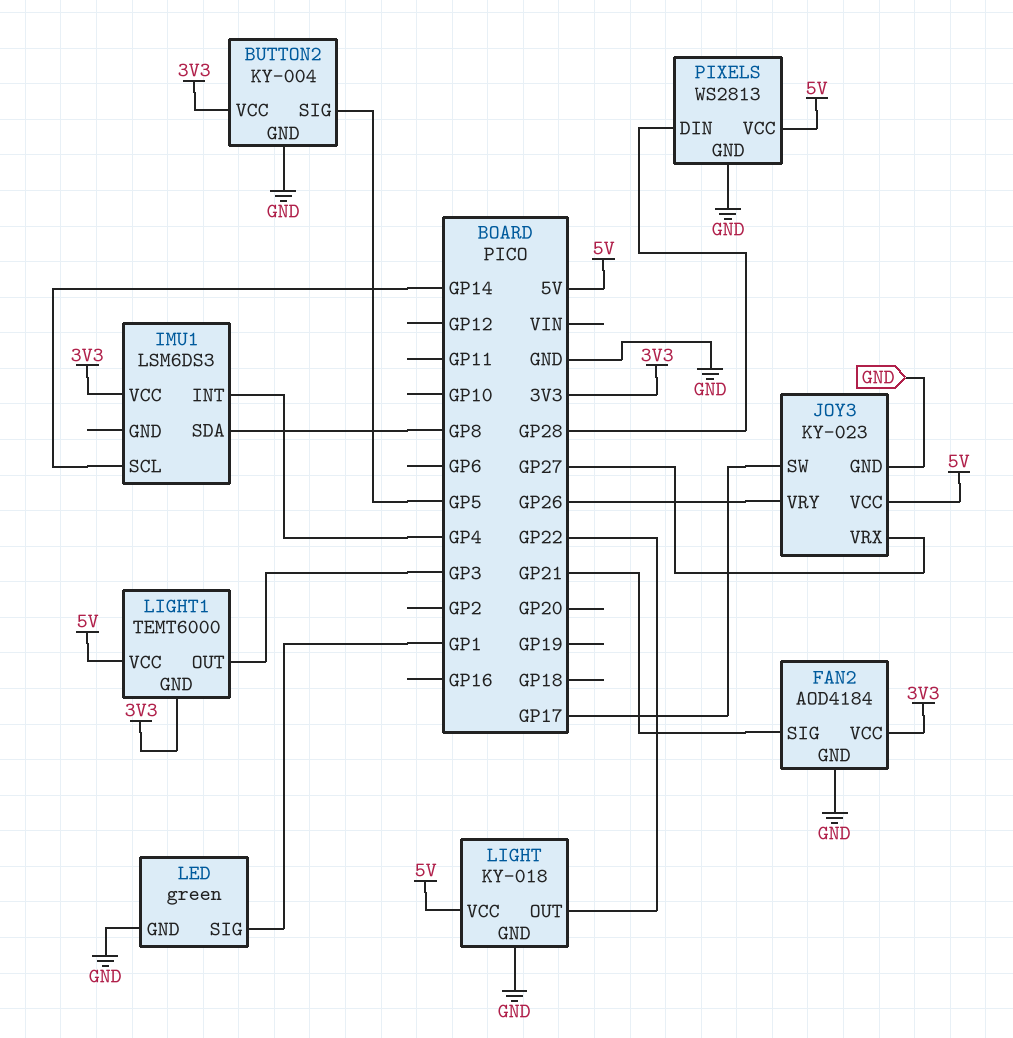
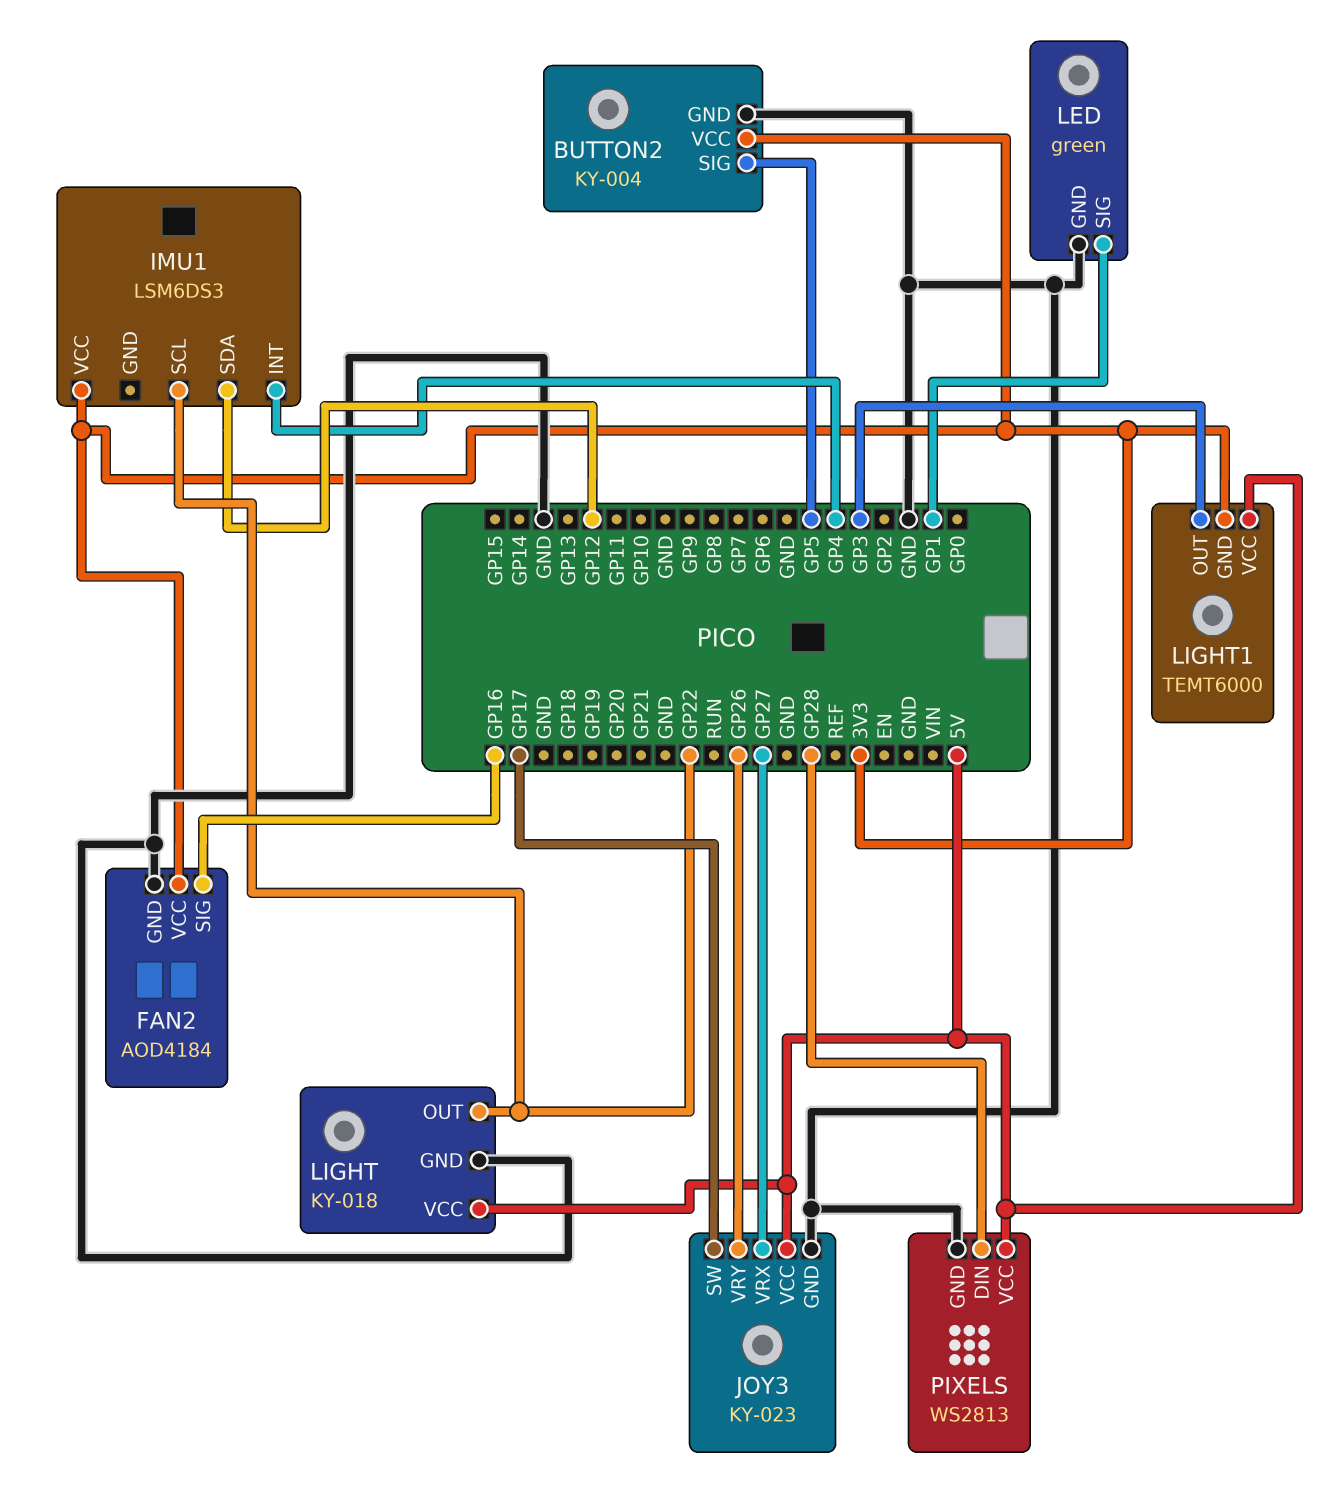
FAN2 pin SIG: GP21 -> GP16
IMU1 pin SCL: GP14 -> GP22
IMU1 pin SDA: GP8 -> GP12

